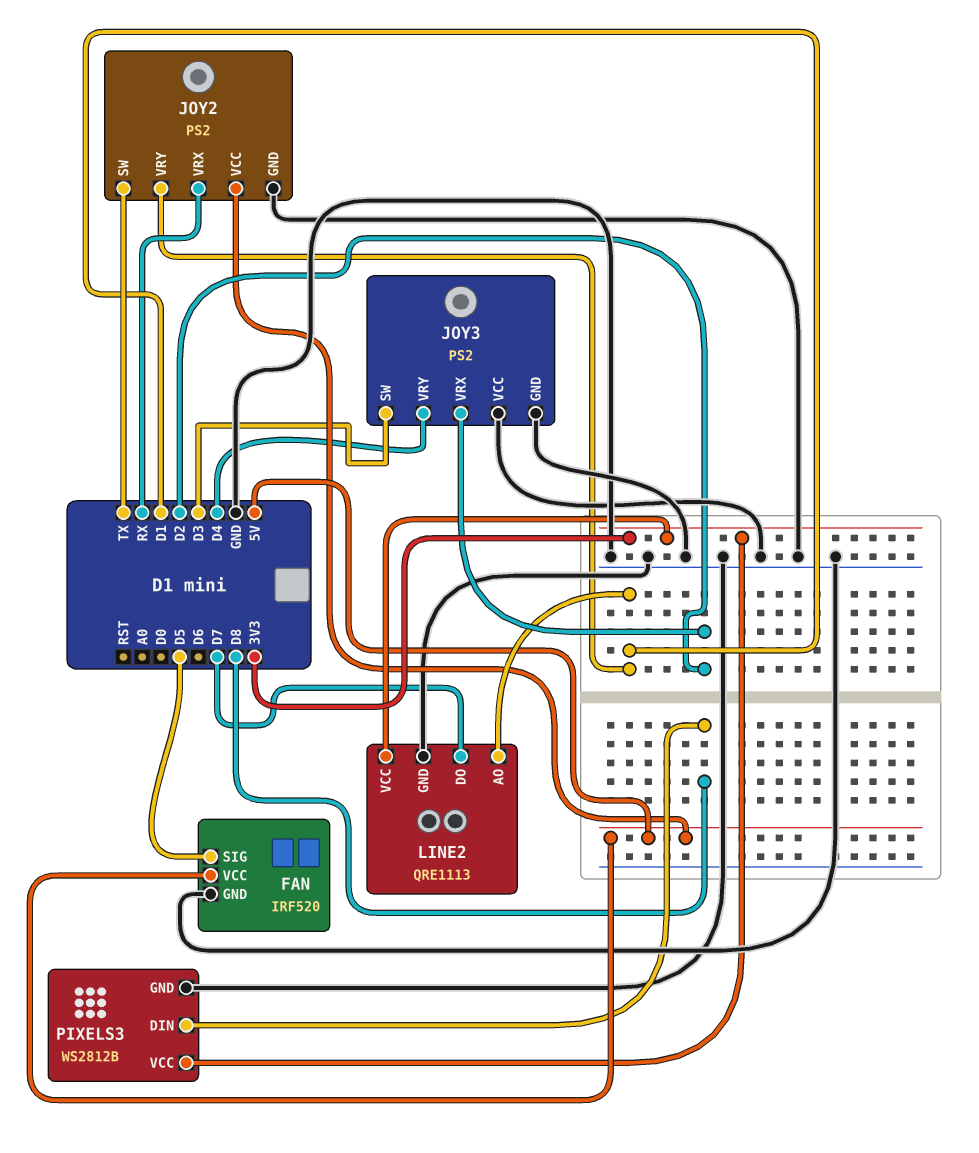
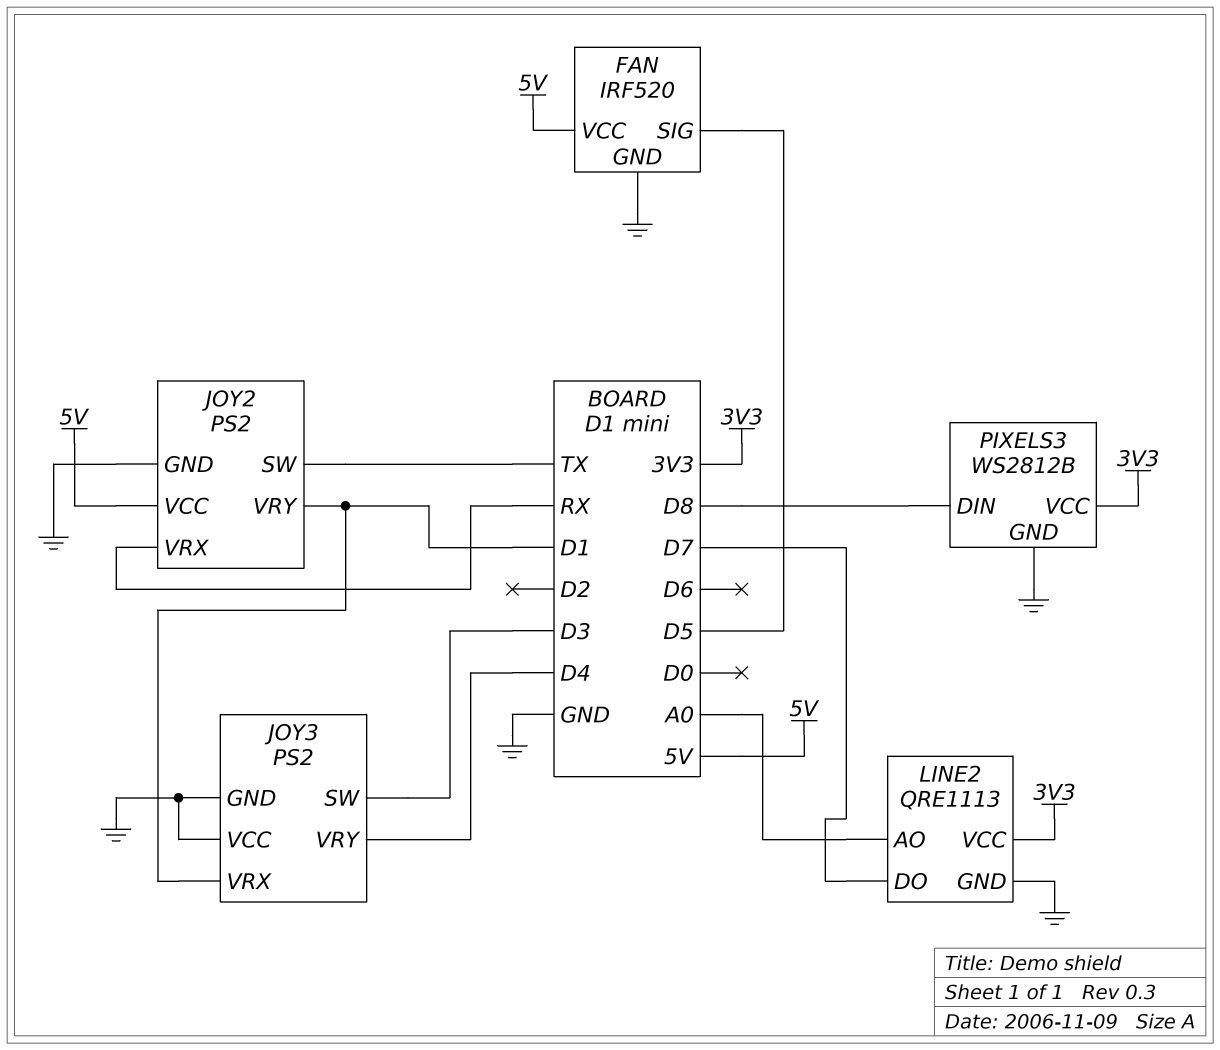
JOY3 pin VRX: D2 -> D1
LINE2 pin AO: D1 -> A0

